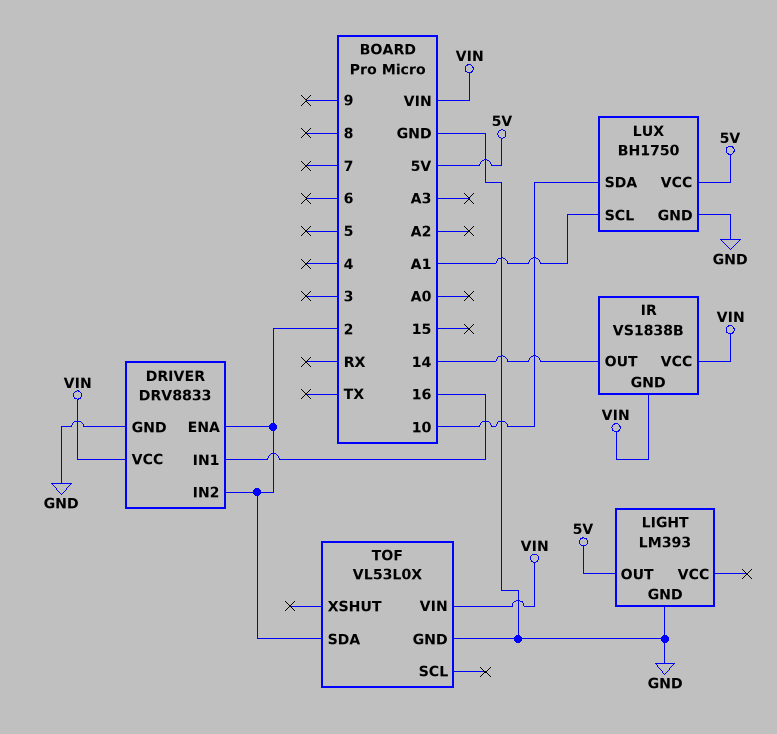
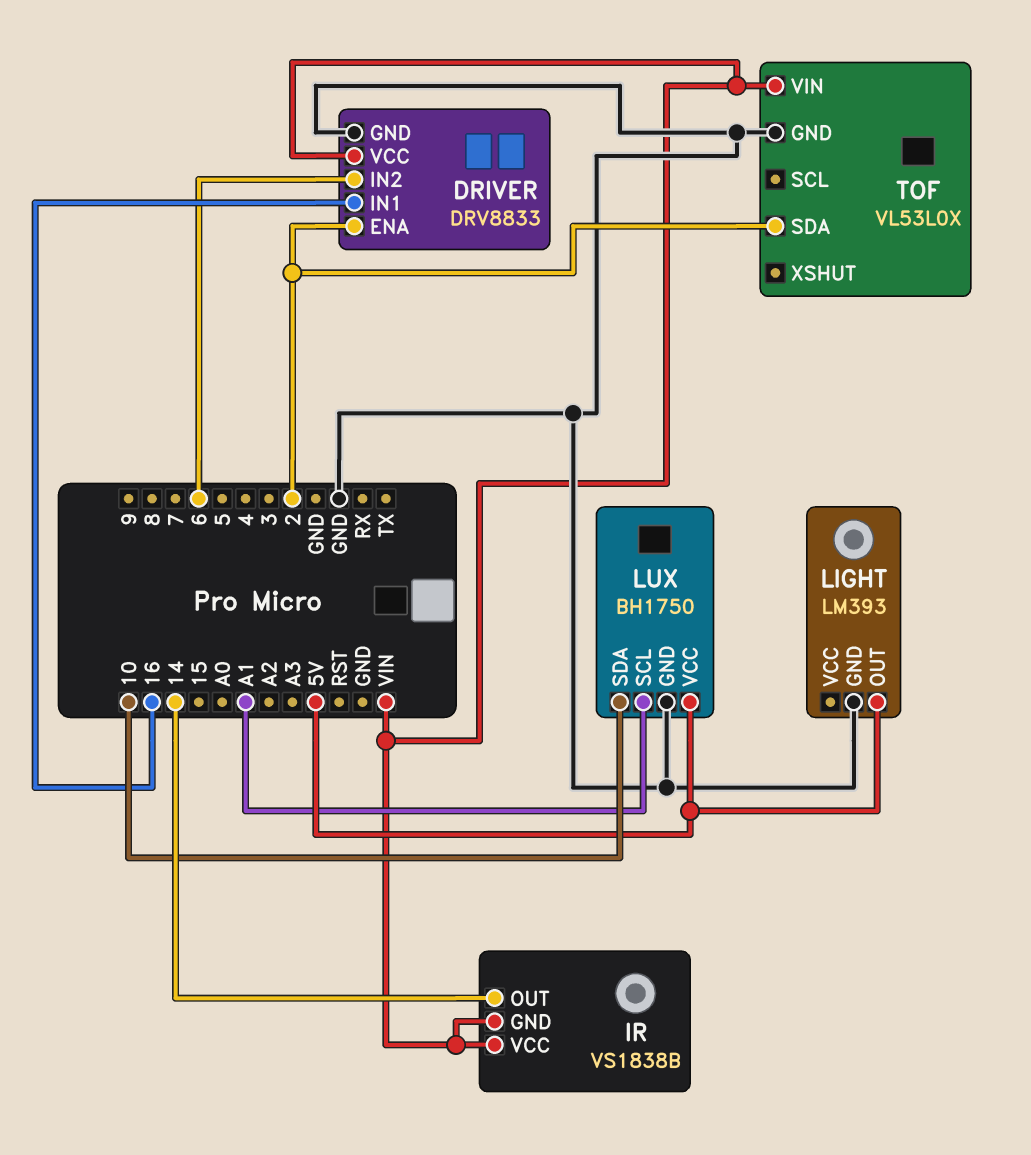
DRIVER pin IN2: 2 -> 6

